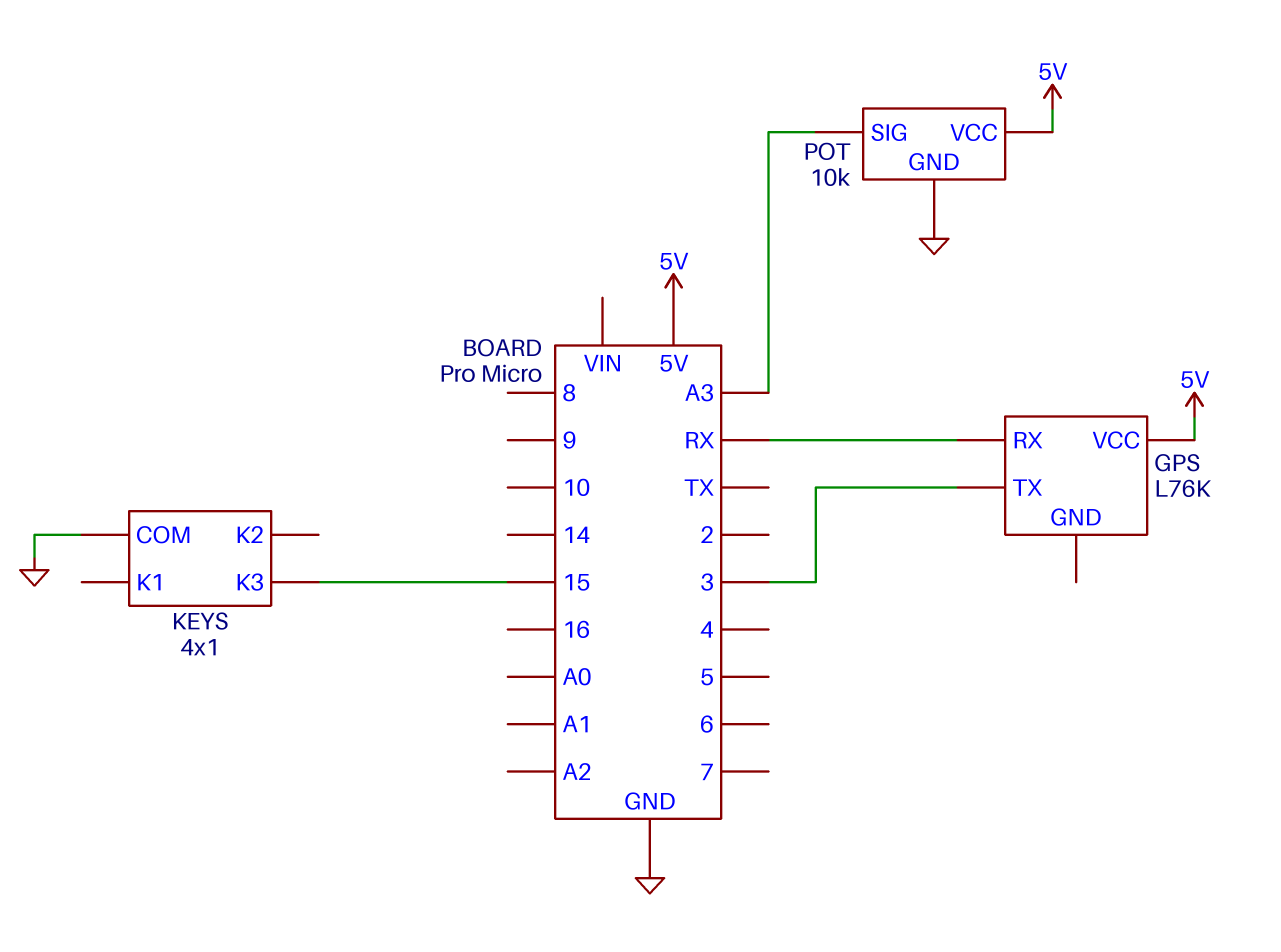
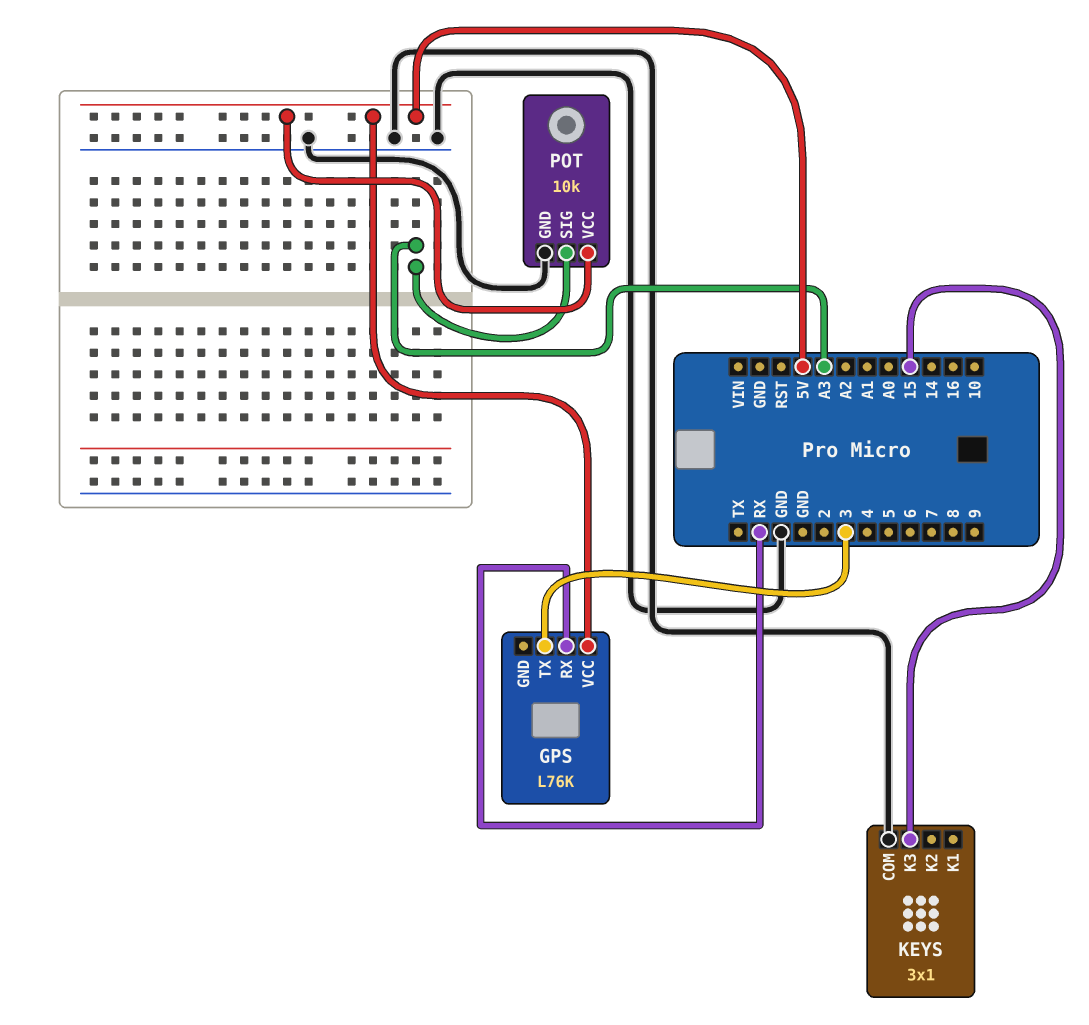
KEYS: 4x1 -> 3x1

